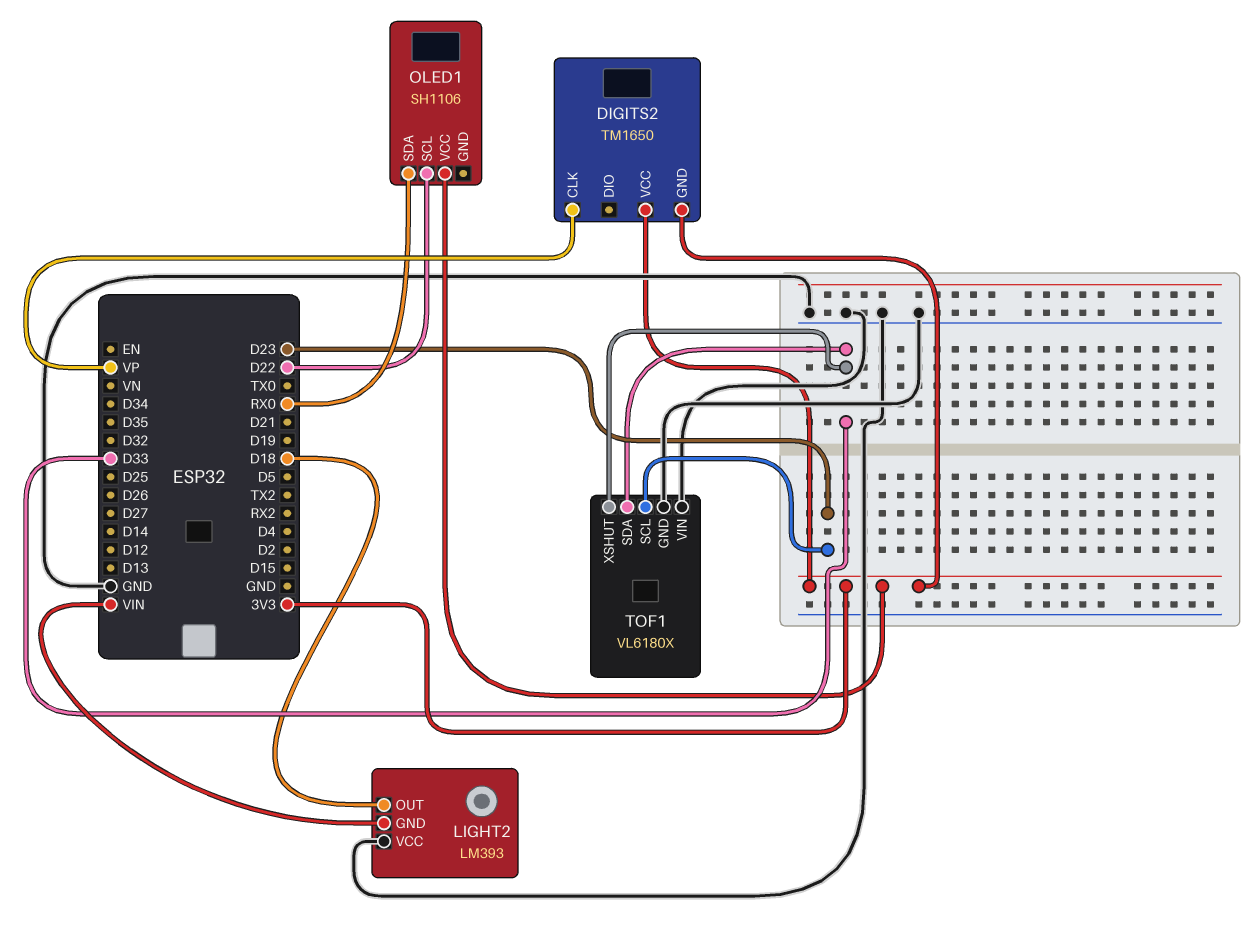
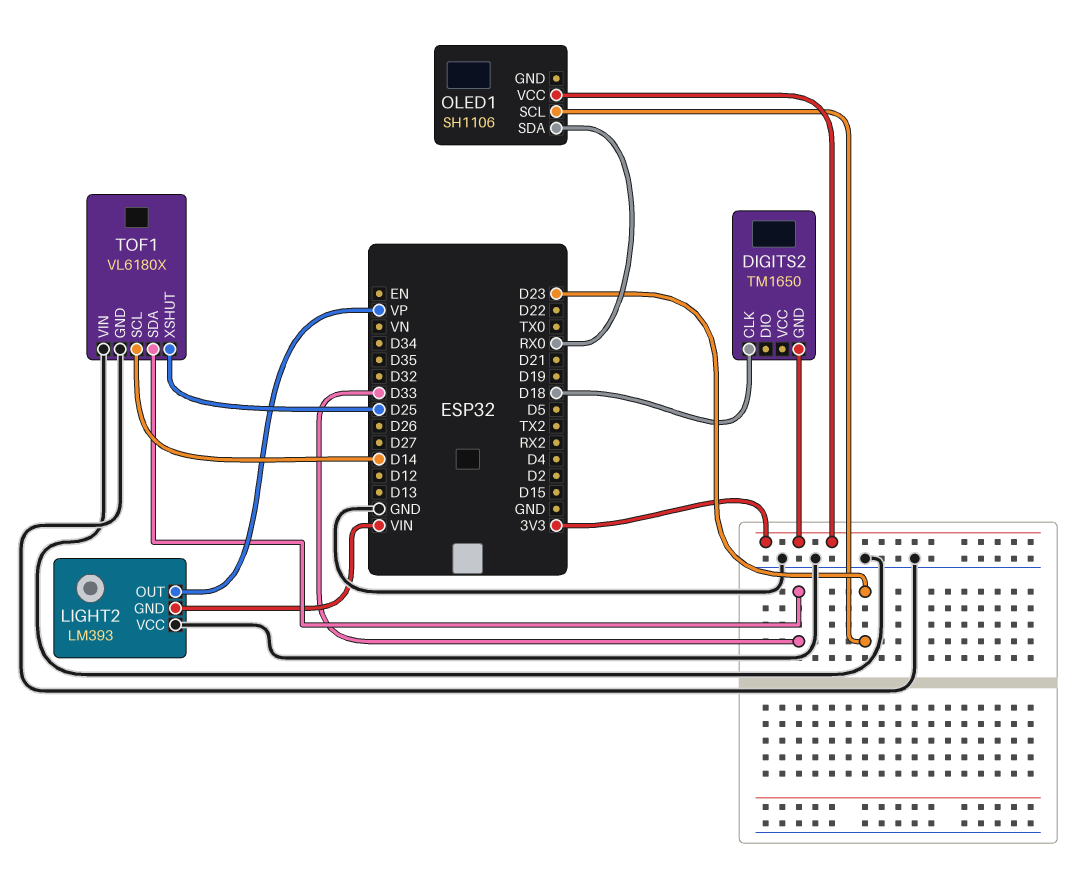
DIGITS2 pin CLK: VP -> D18
DIGITS2 pin VCC: 3V3 -> none
LIGHT2 pin OUT: D18 -> VP
OLED1 pin SCL: D22 -> D23
TOF1 pin SCL: D23 -> D14
TOF1 pin XSHUT: D33 -> D25

